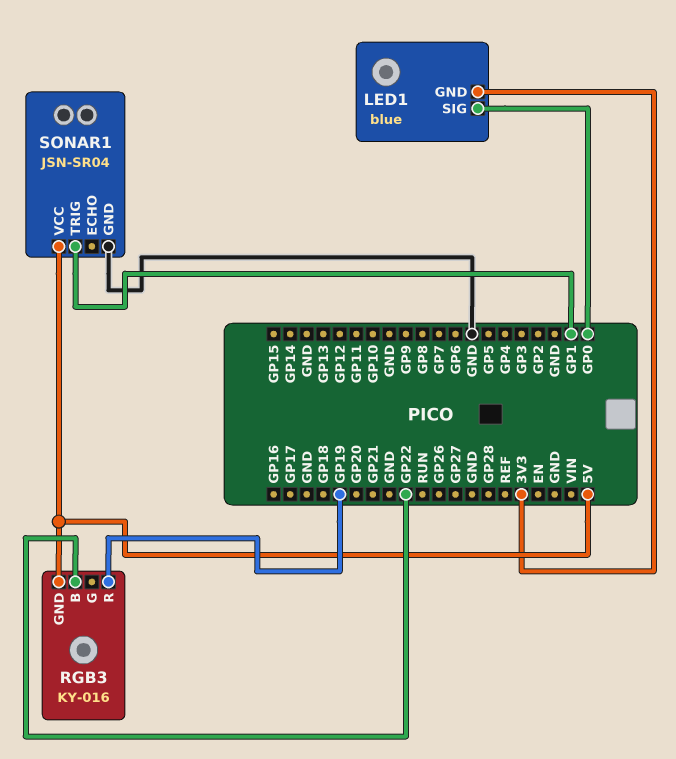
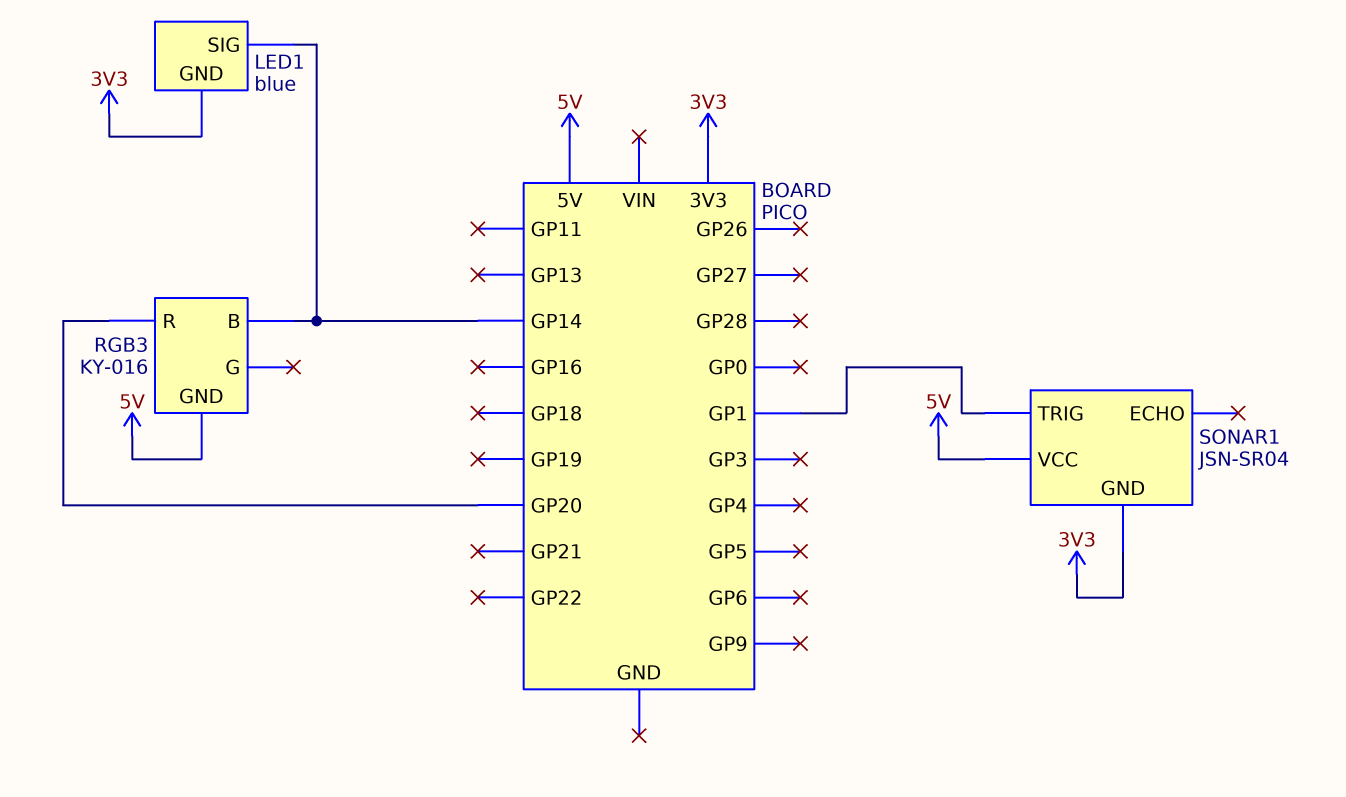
LED1 pin SIG: GP0 -> GP14
RGB3 pin B: GP22 -> GP14
RGB3 pin R: GP19 -> GP20
SONAR1 pin GND: GND -> 3V3

